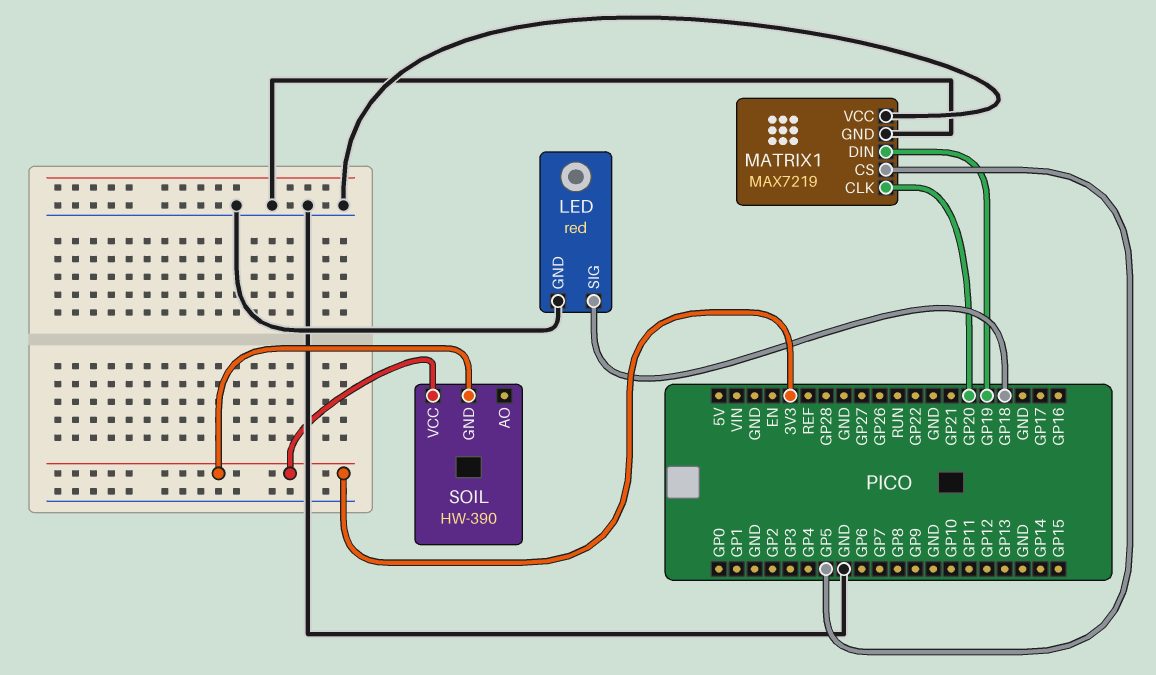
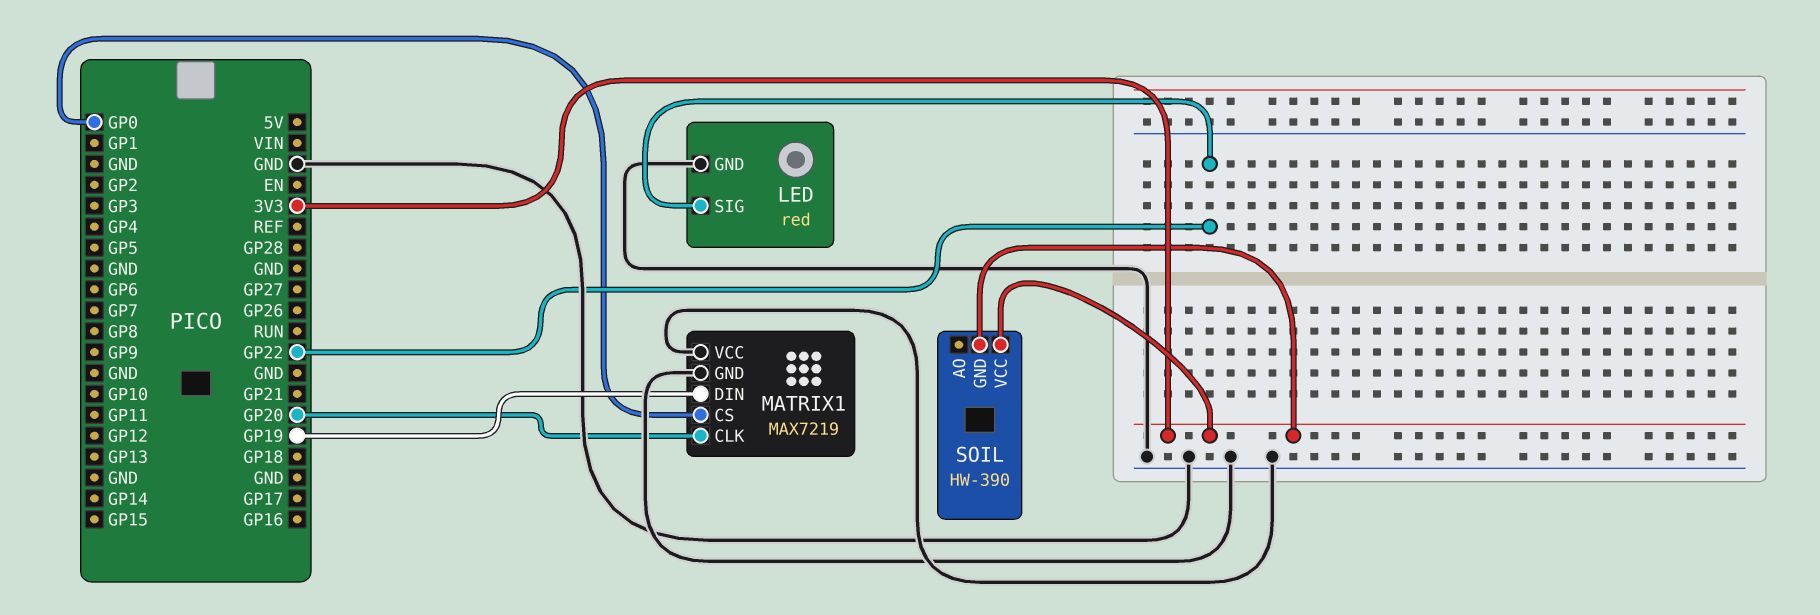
LED pin SIG: GP18 -> GP22
MATRIX1 pin CS: GP5 -> GP0

